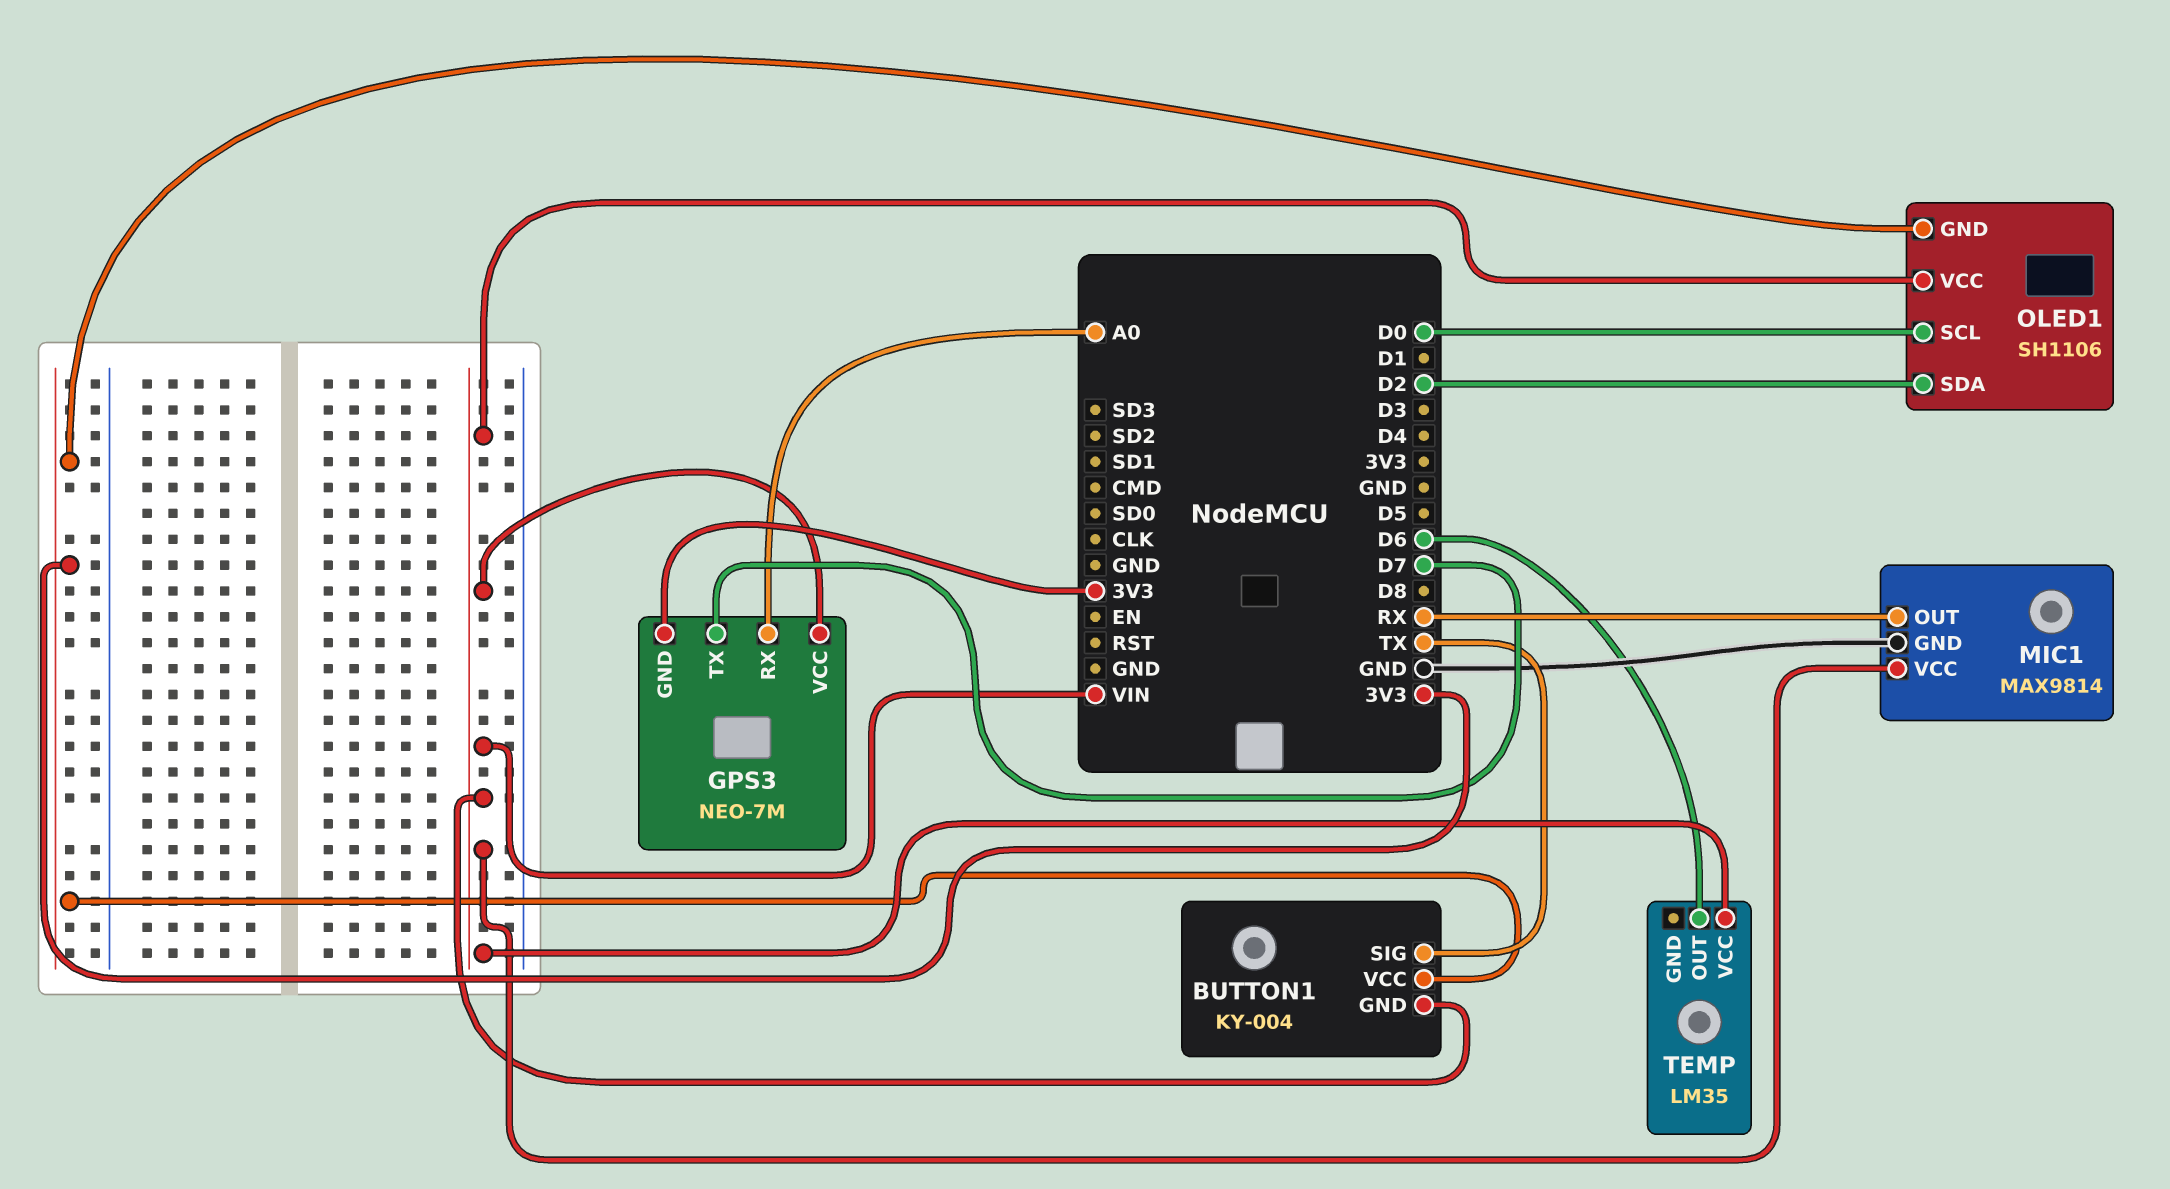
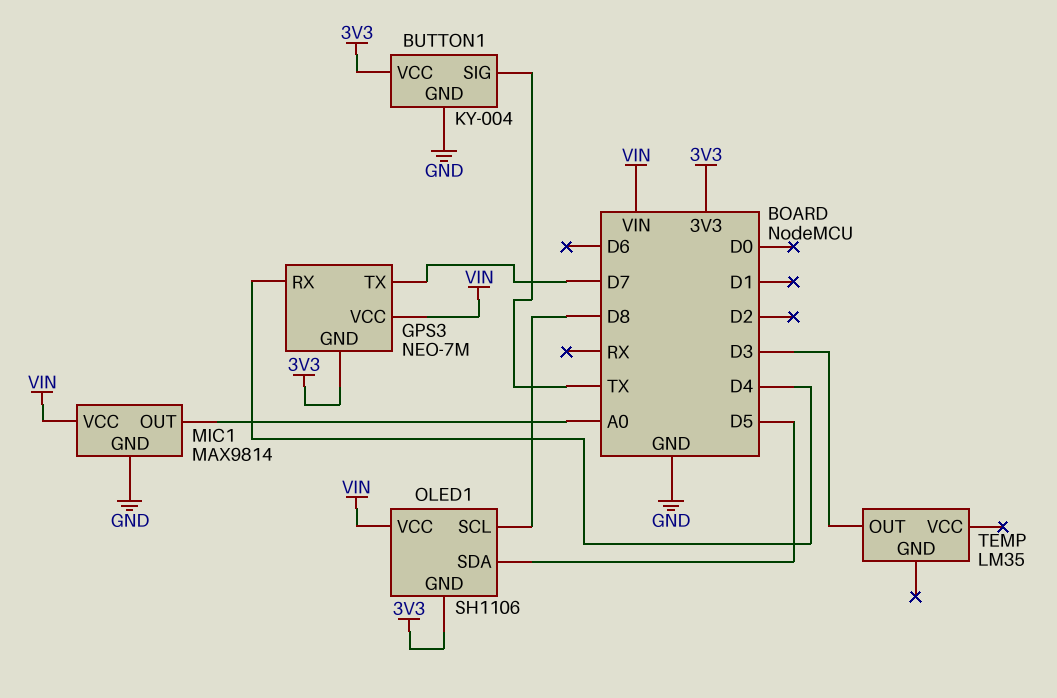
BUTTON1 pin GND: VIN -> GND
GPS3 pin RX: A0 -> D4
MIC1 pin OUT: RX -> A0
OLED1 pin SCL: D0 -> D8
OLED1 pin SDA: D2 -> D5
TEMP pin OUT: D6 -> D3
TEMP pin VCC: VIN -> none

